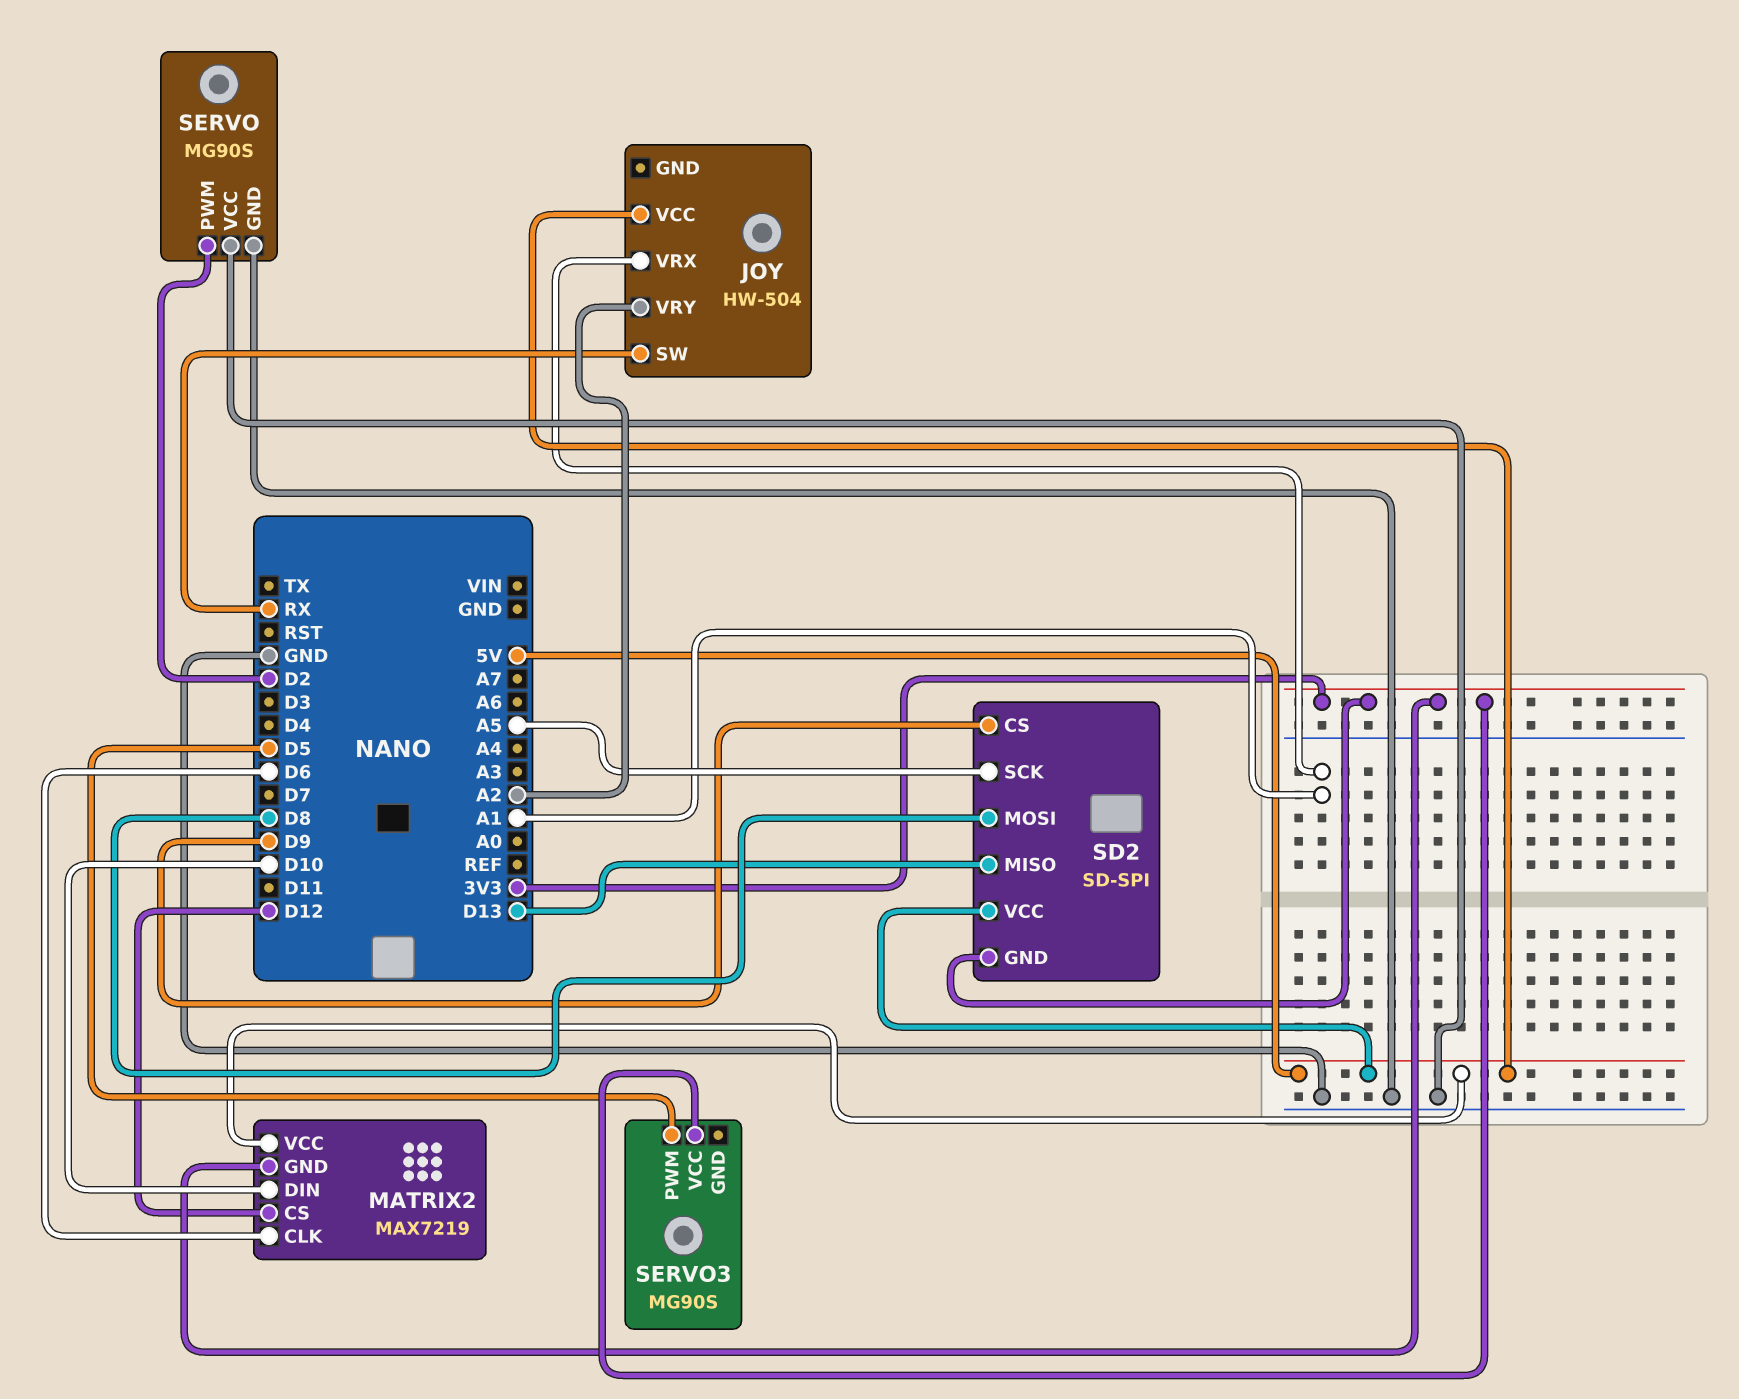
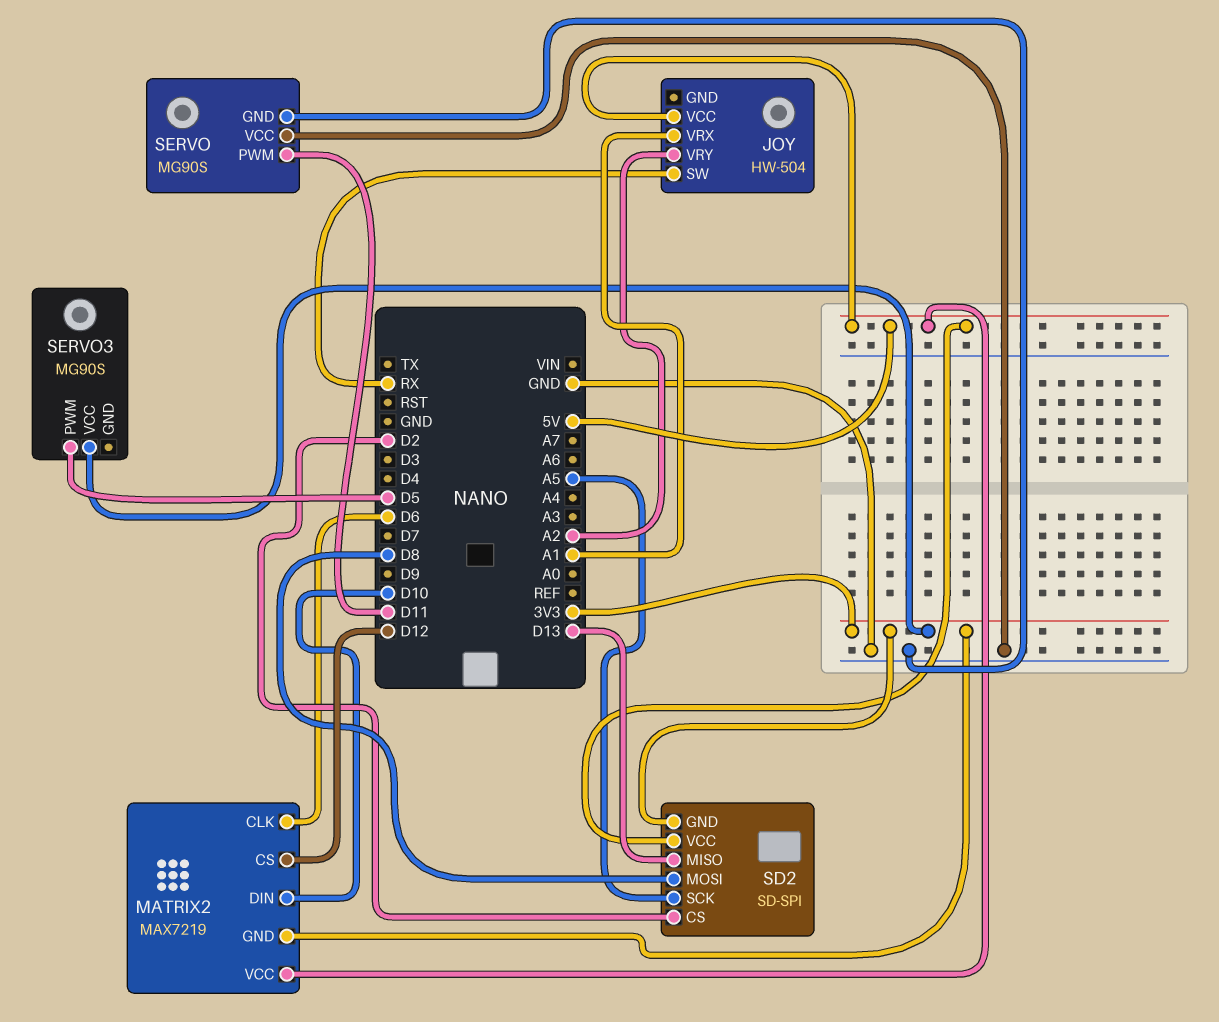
SD2 pin CS: D9 -> D2
SERVO pin PWM: D2 -> D11

